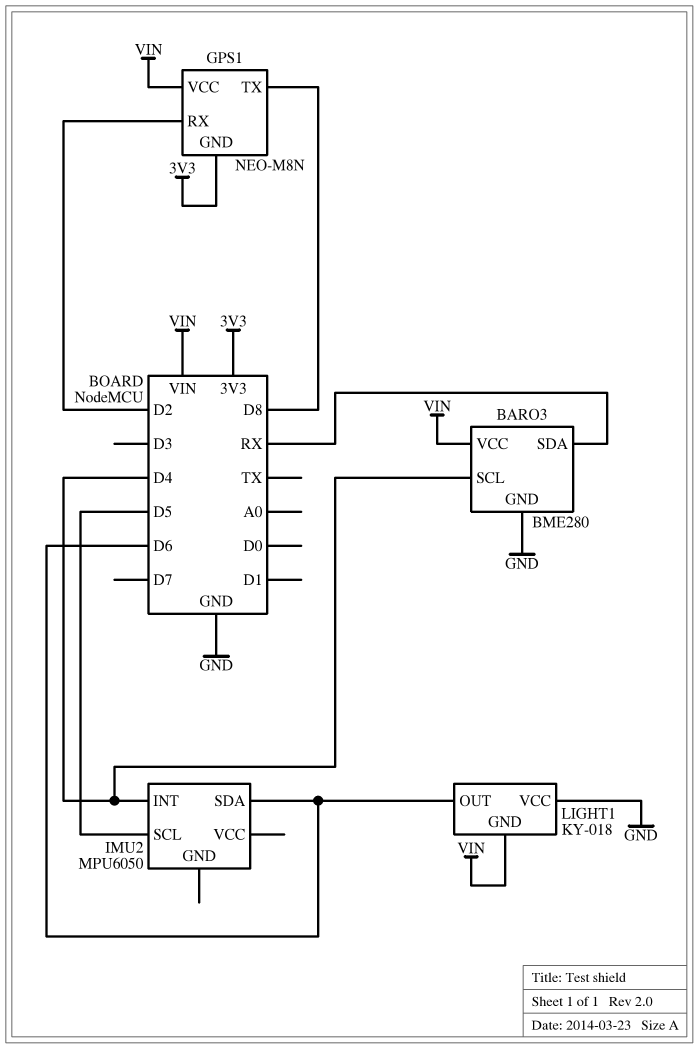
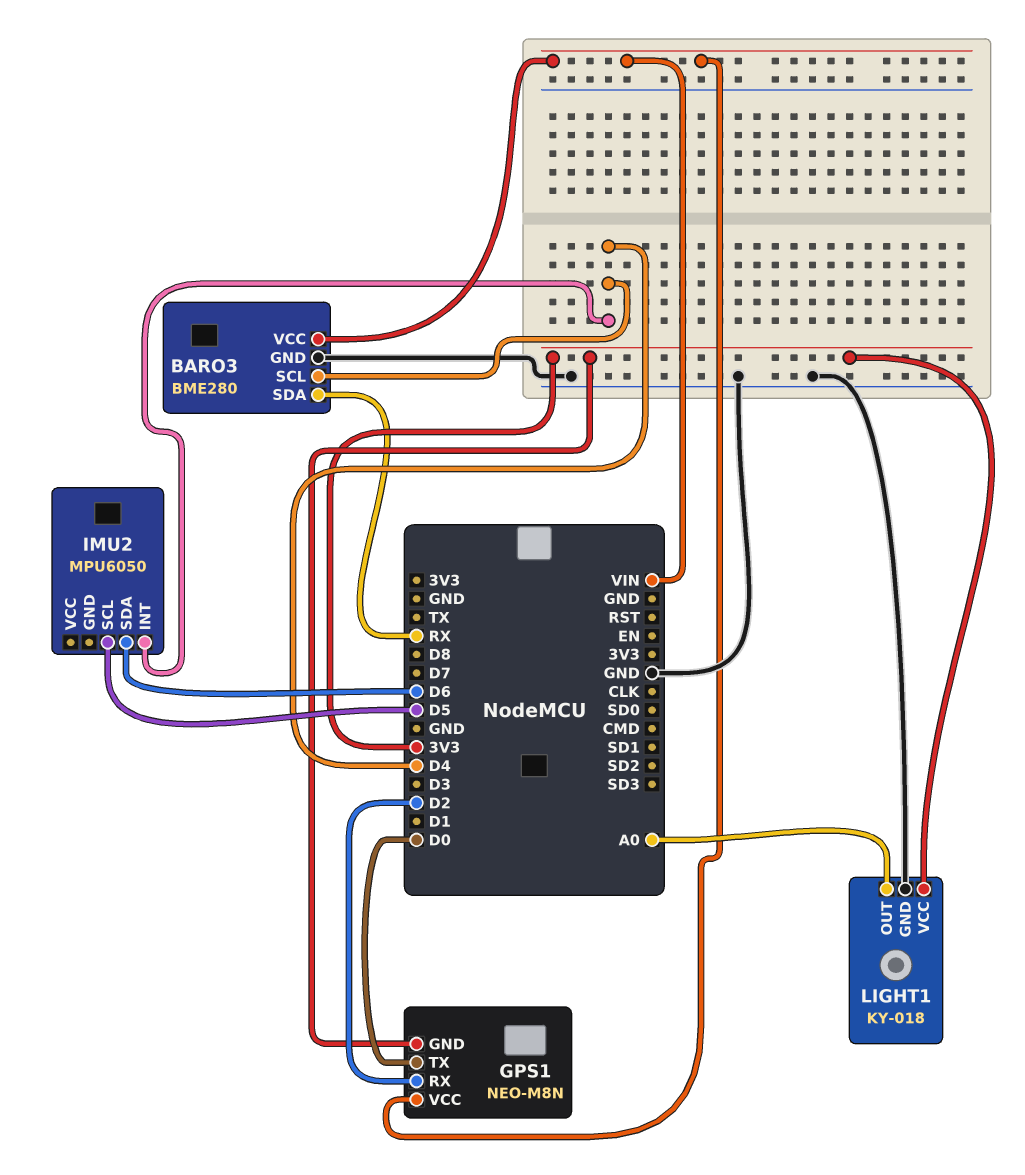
GPS1 pin TX: D8 -> D0
LIGHT1 pin GND: VIN -> GND
LIGHT1 pin OUT: D6 -> A0
LIGHT1 pin VCC: GND -> 3V3

